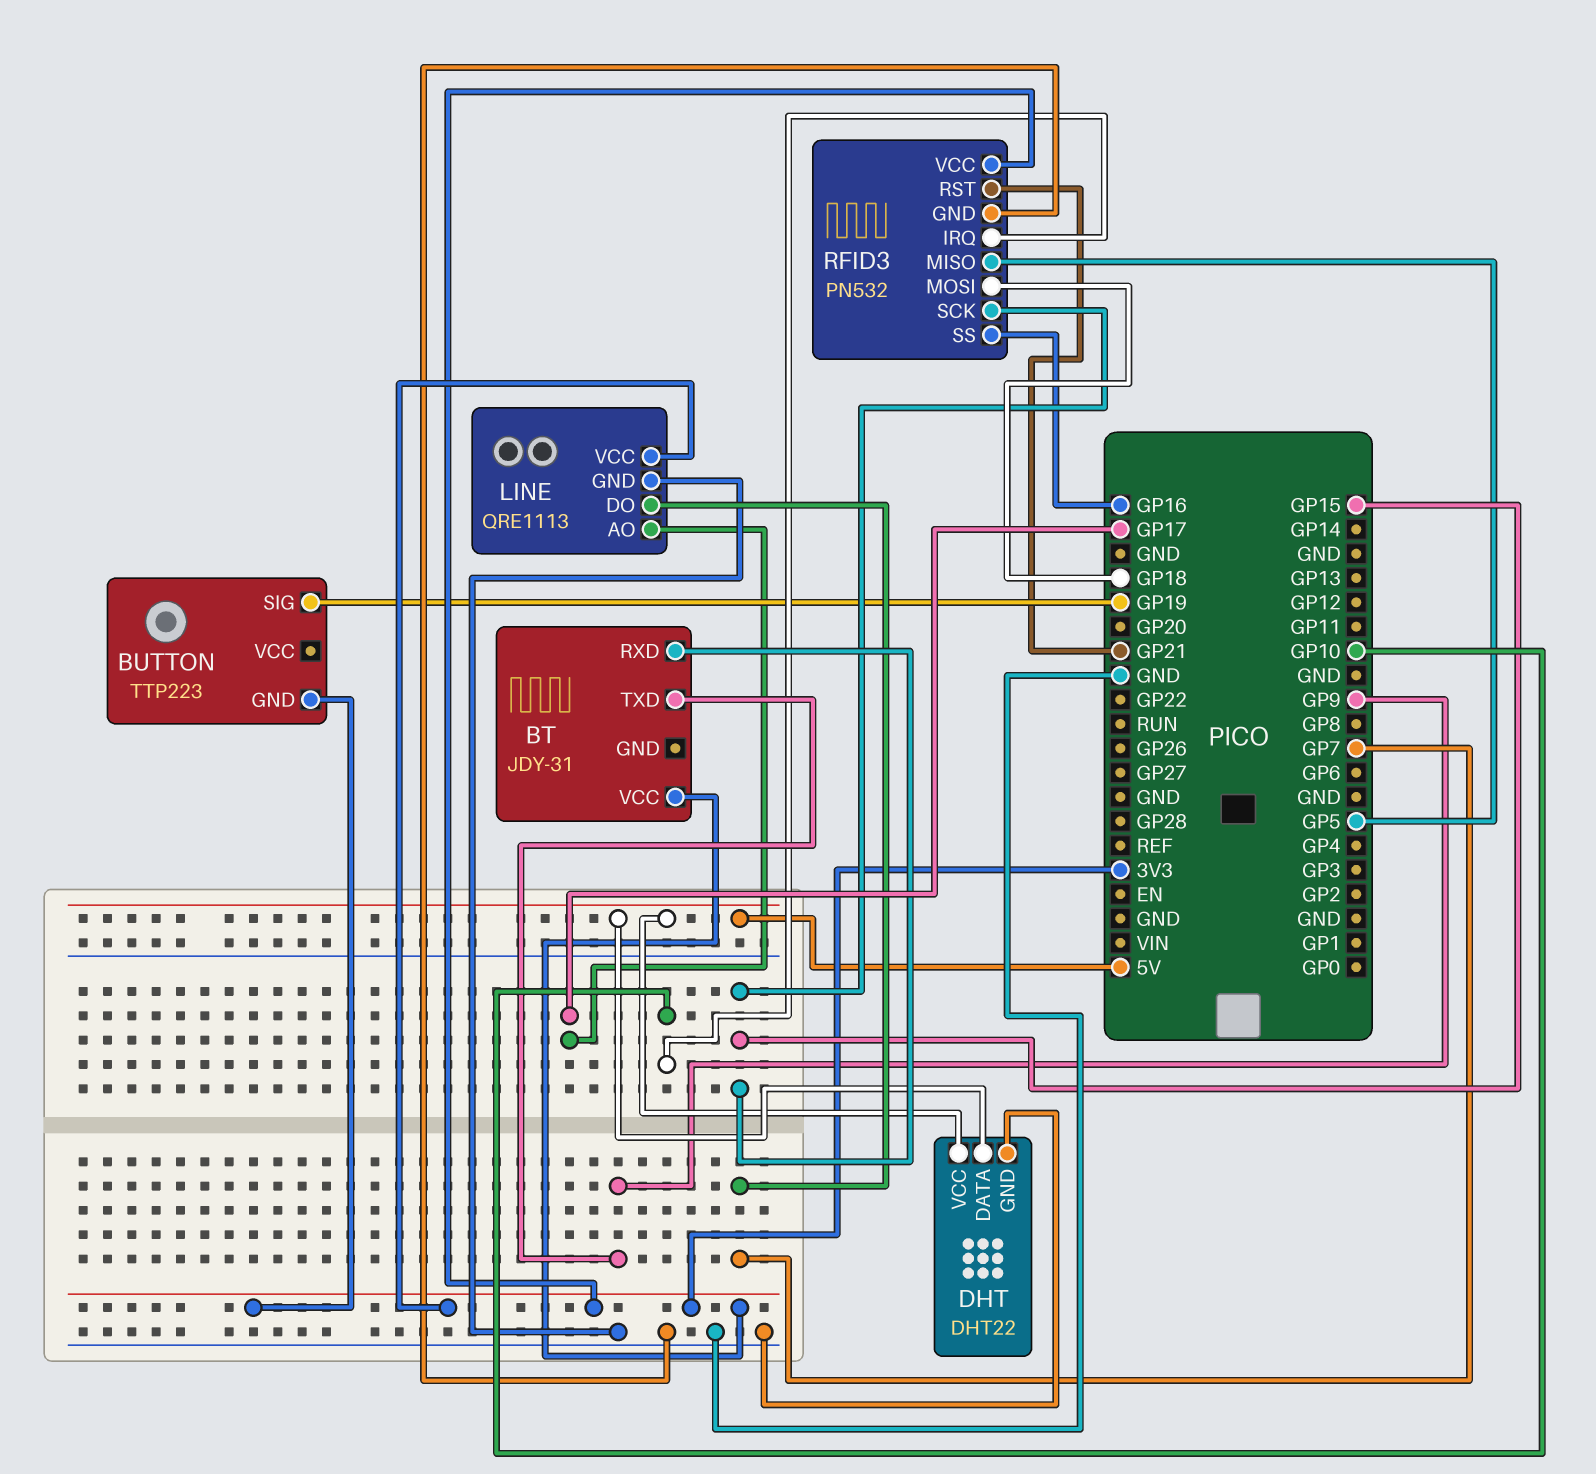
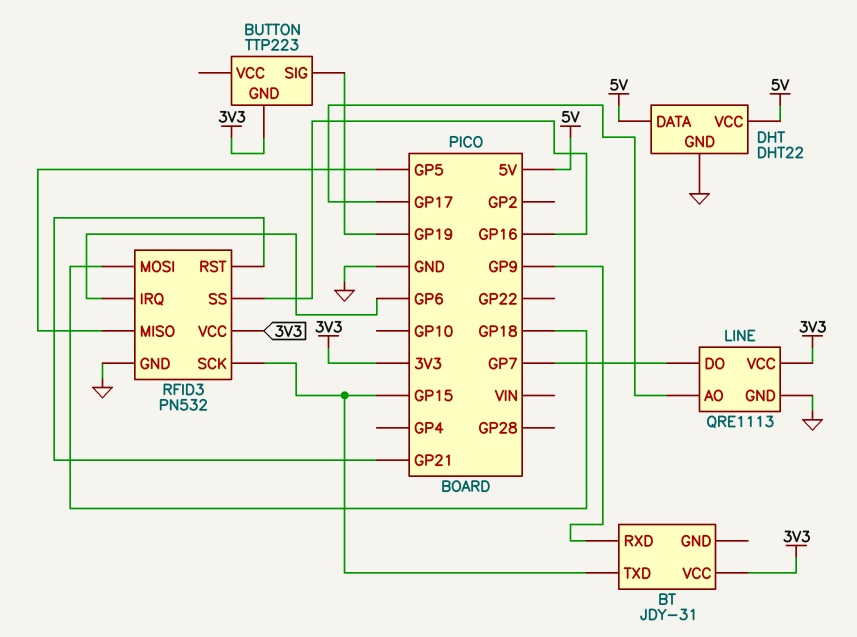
BT pin RXD: GP15 -> GP9
BT pin TXD: GP9 -> GP15
RFID3 pin IRQ: GP10 -> GP6

